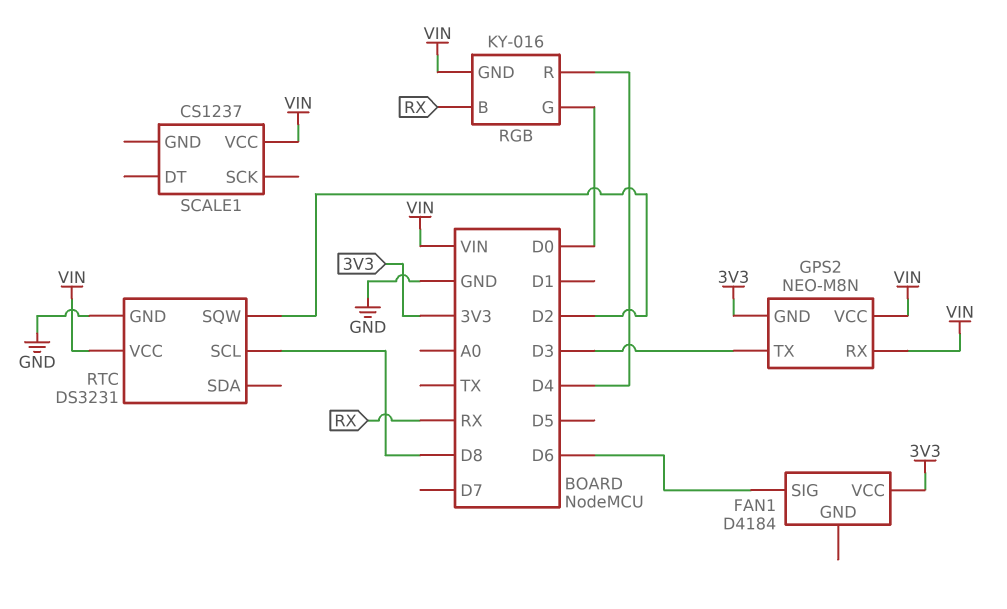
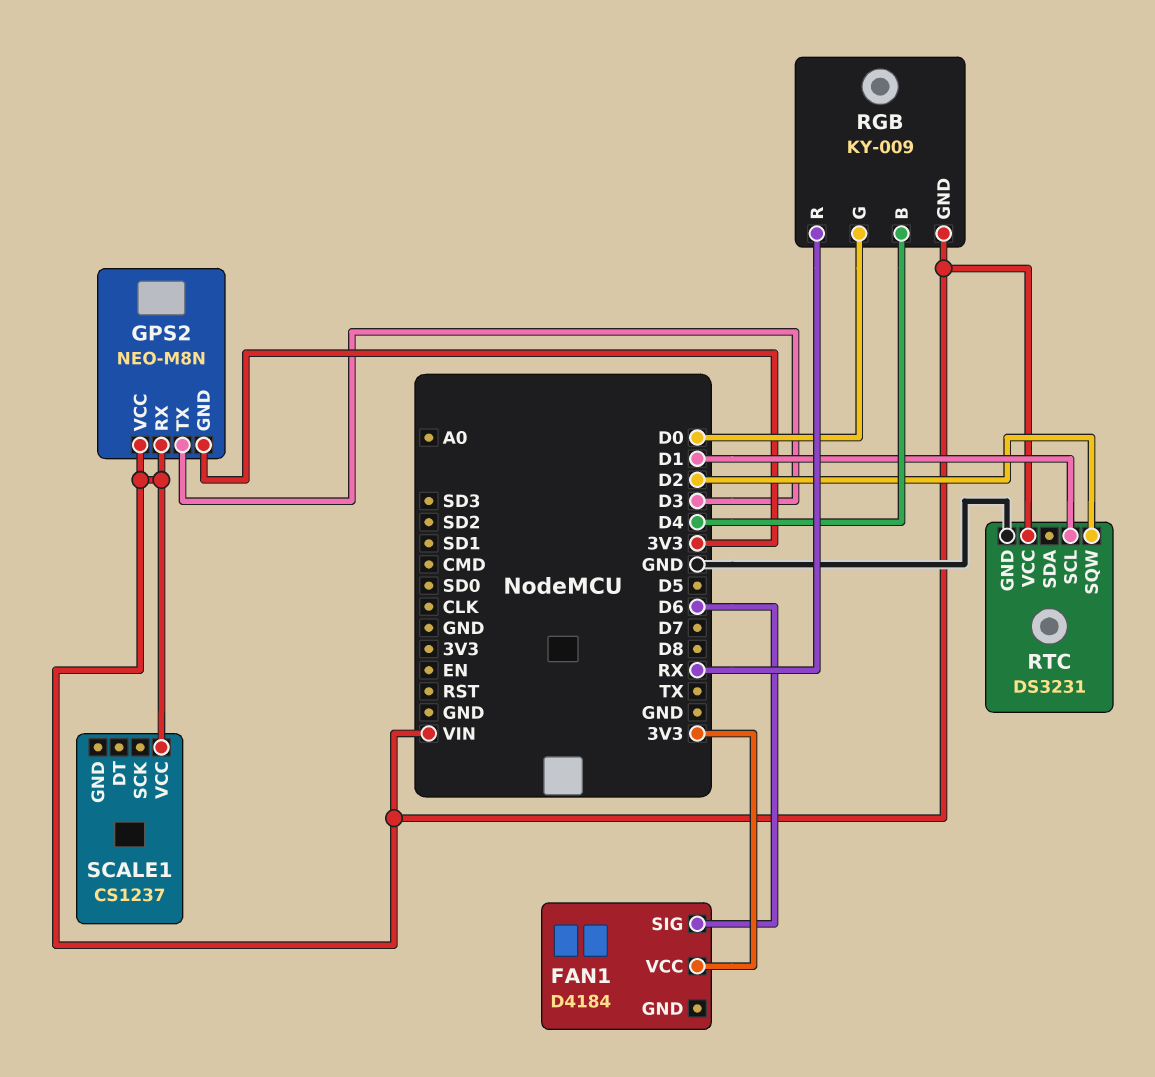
RGB: KY-016 -> KY-009
RGB pin B: RX -> D4
RGB pin R: D4 -> RX
RTC pin SCL: D8 -> D1

